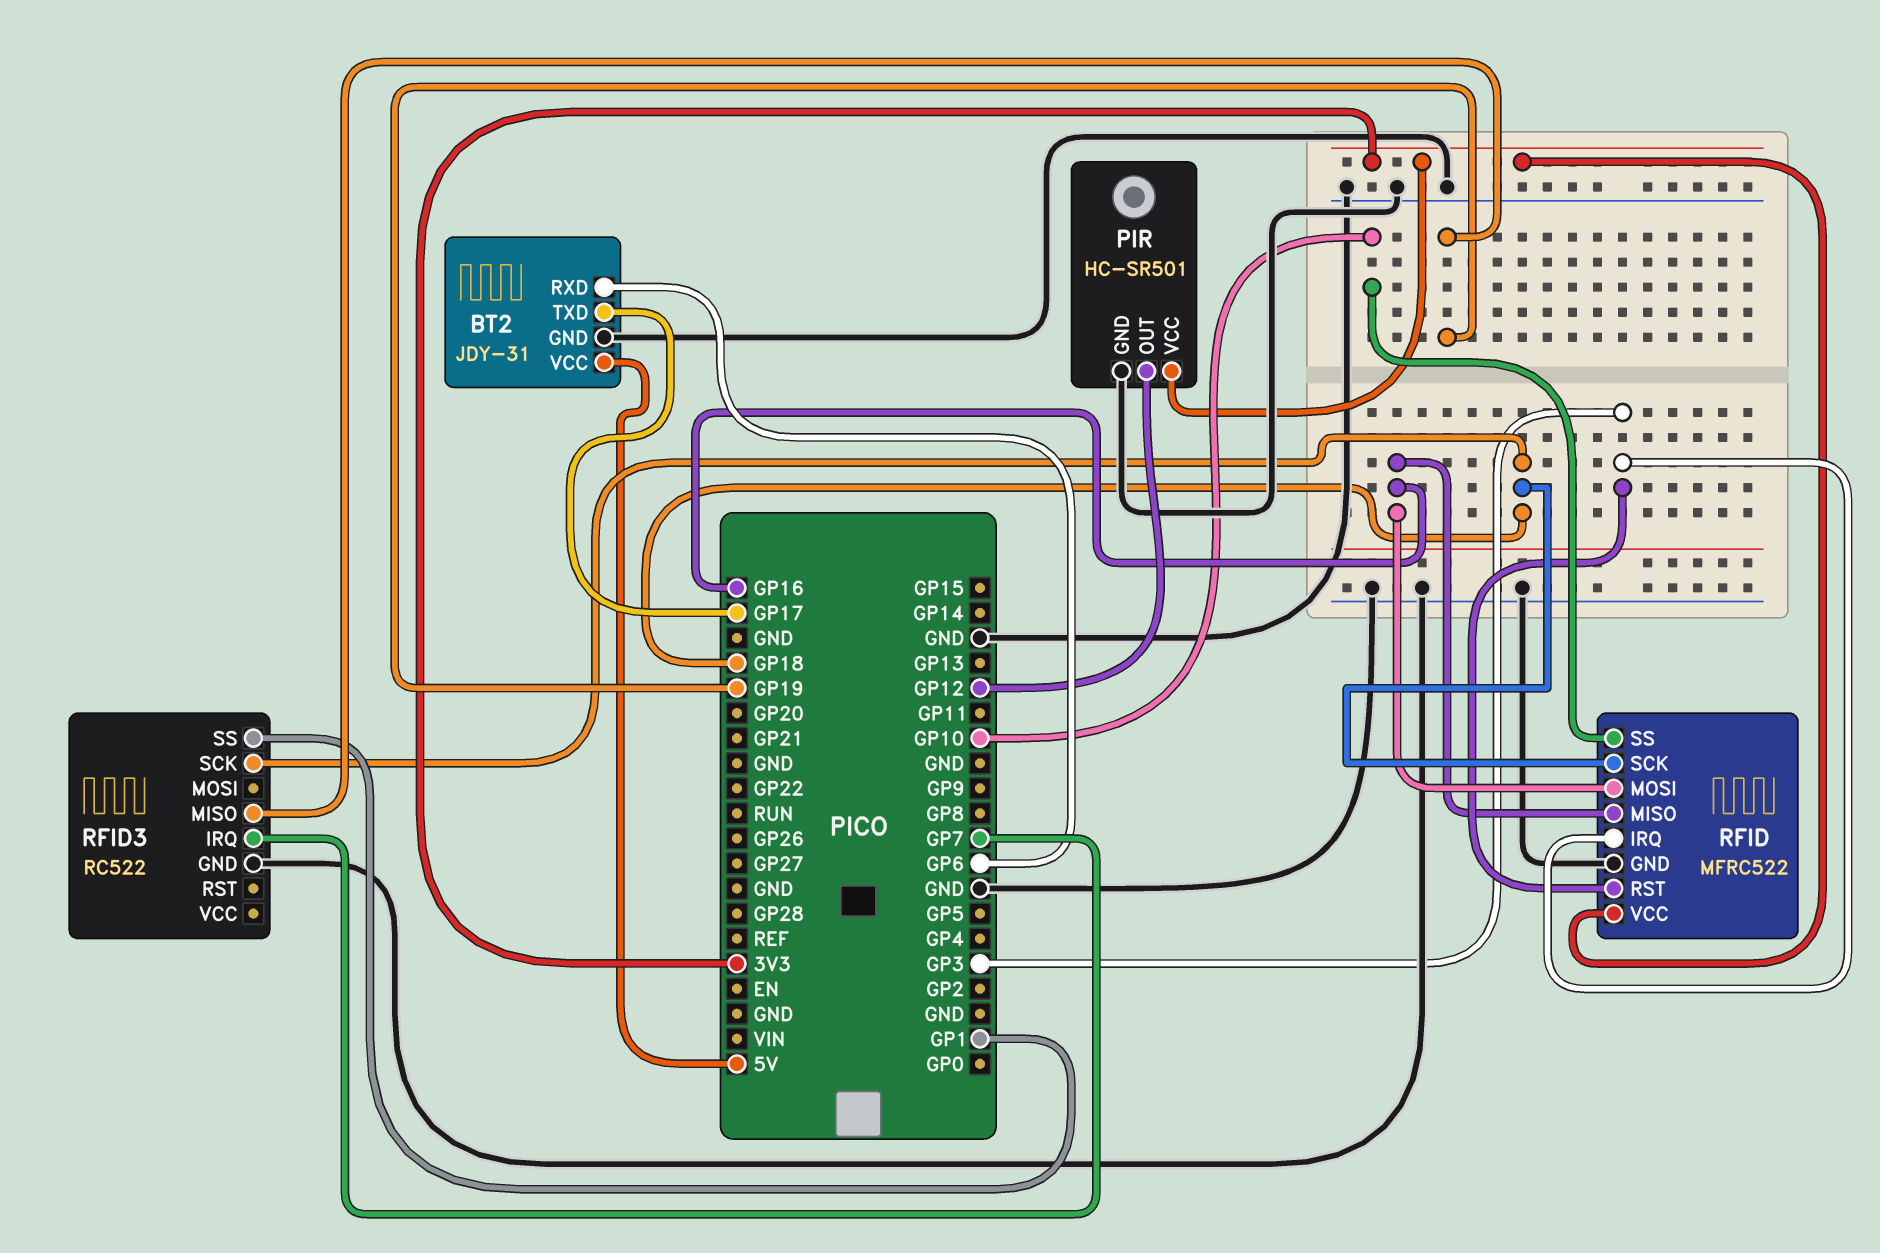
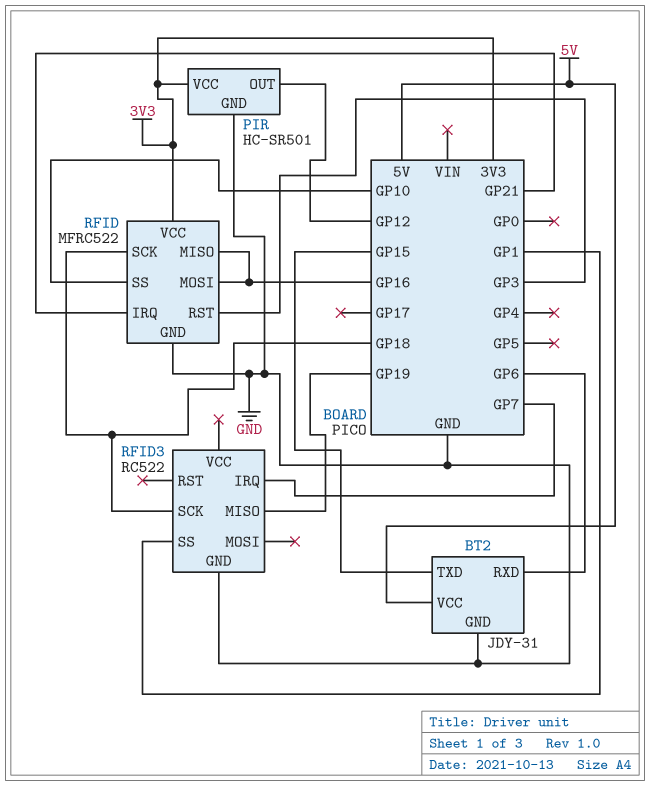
BT2 pin TXD: GP17 -> GP15
RFID pin IRQ: GP3 -> GP21

